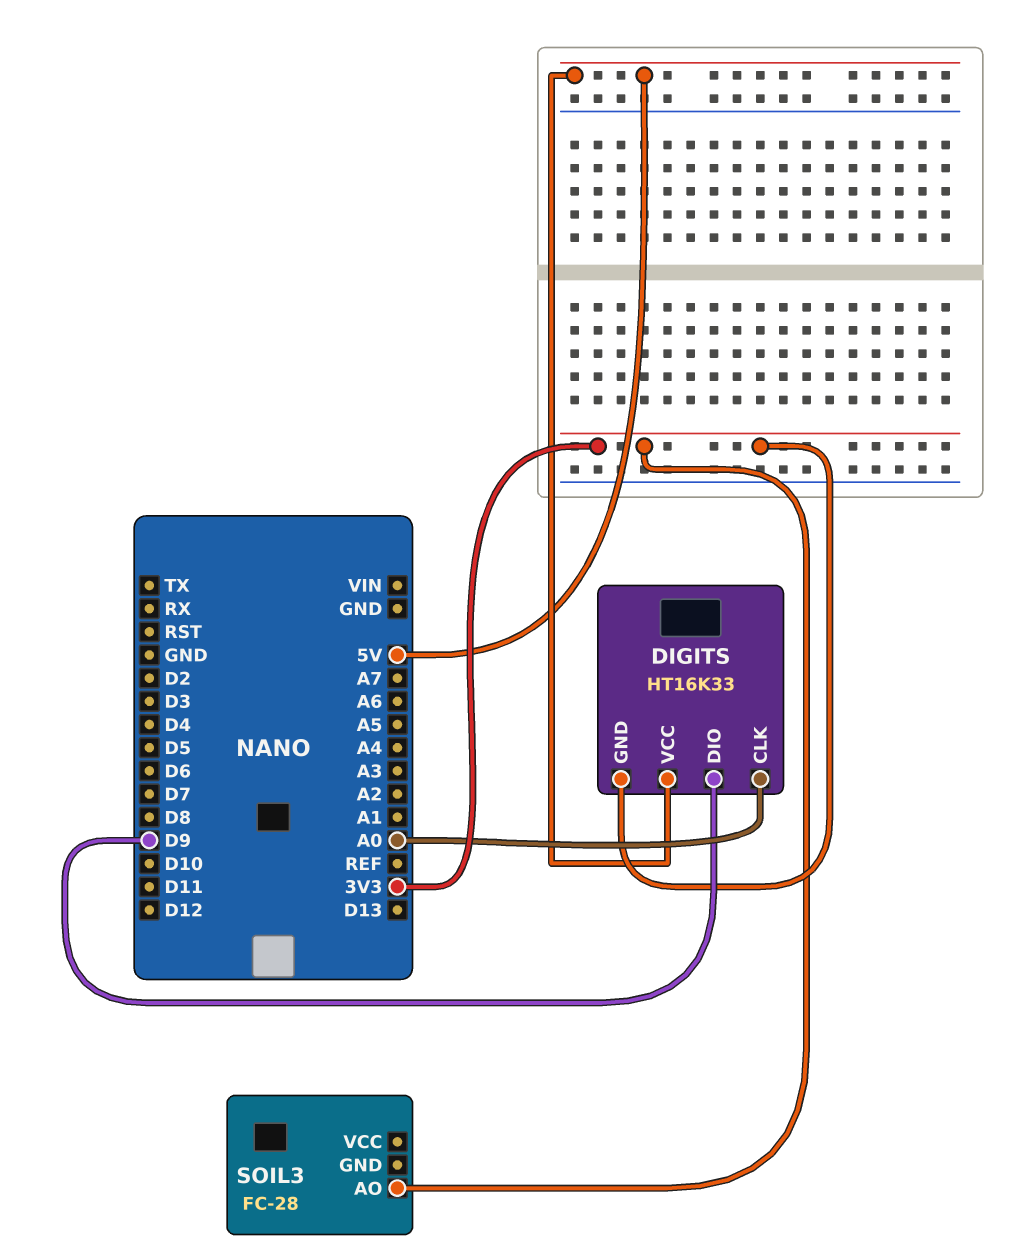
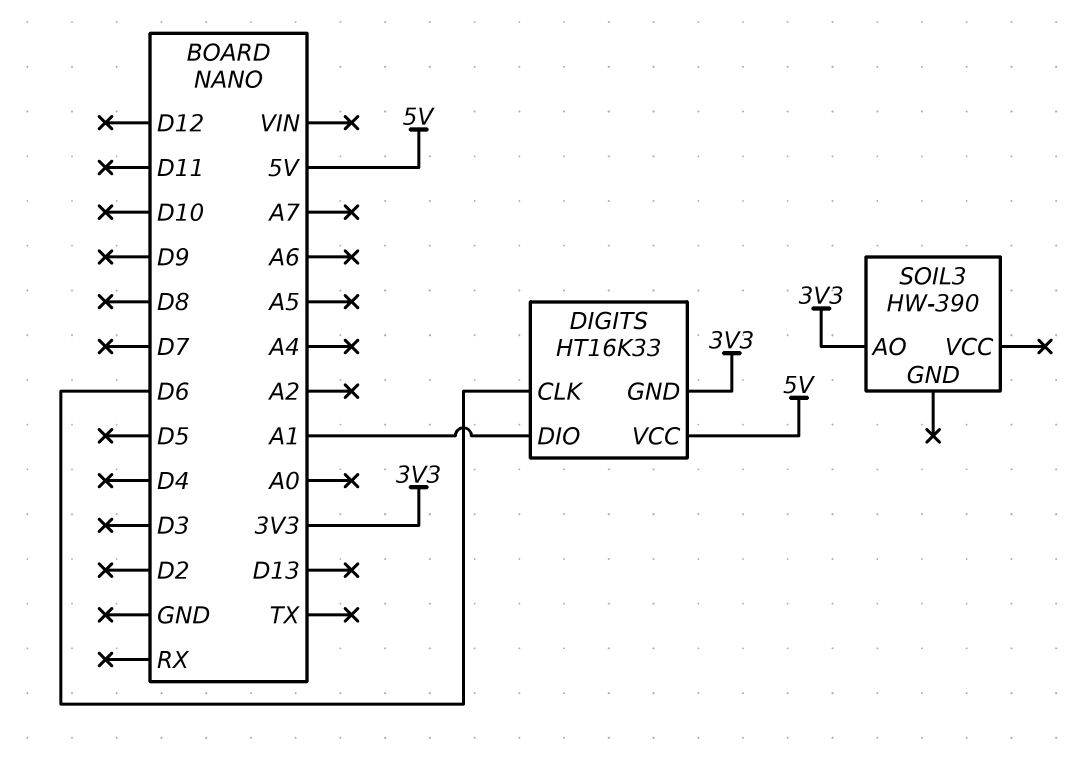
DIGITS pin CLK: A0 -> D6
DIGITS pin DIO: D9 -> A1
SOIL3: FC-28 -> HW-390

